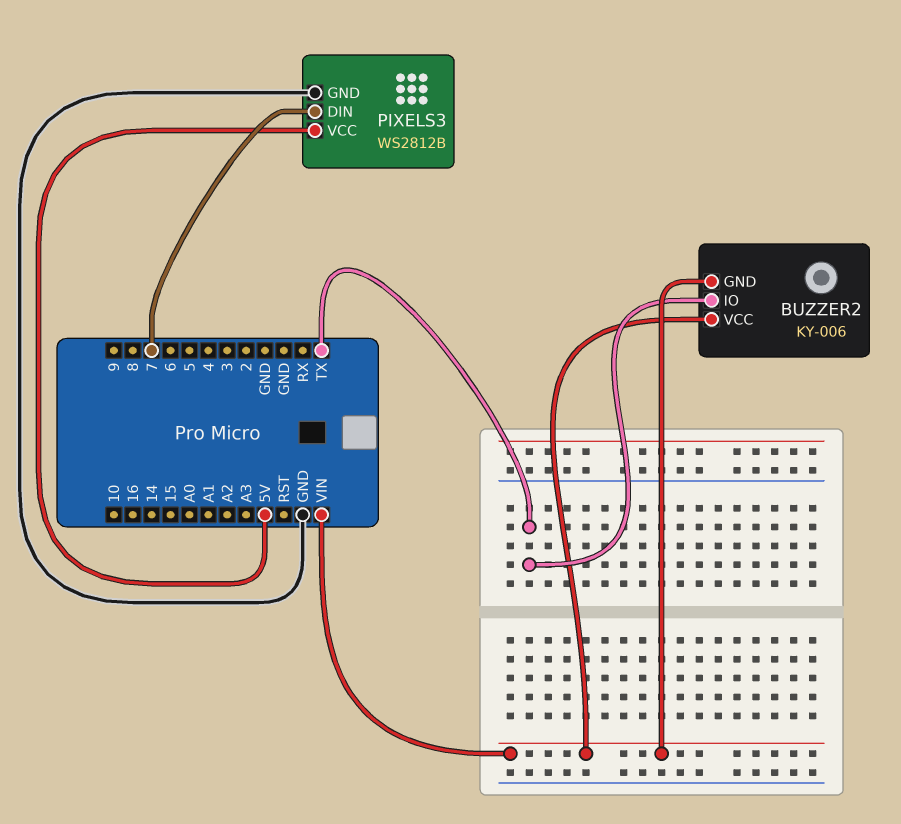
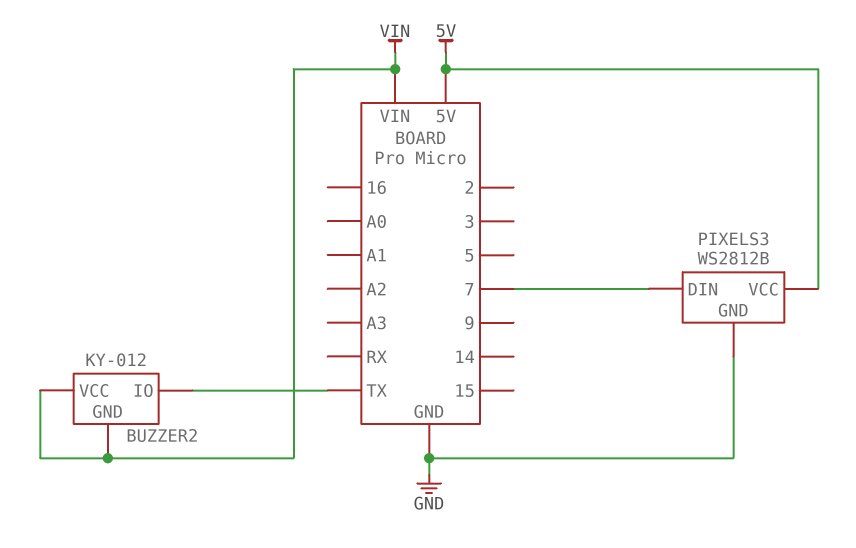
BUZZER2: KY-006 -> KY-012

